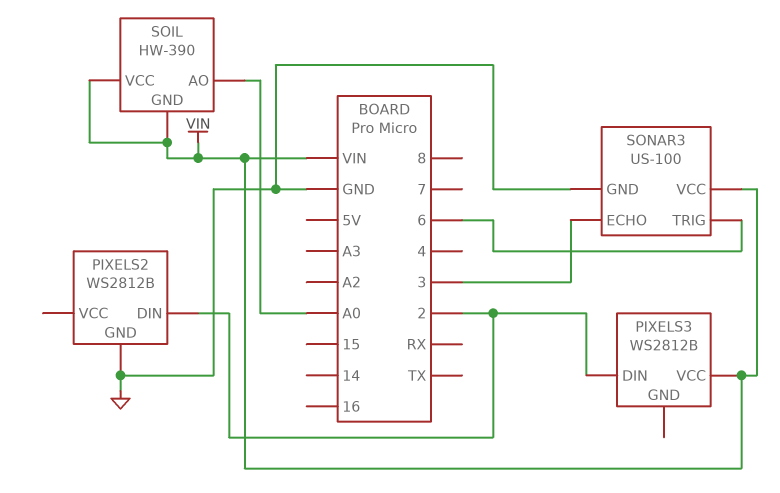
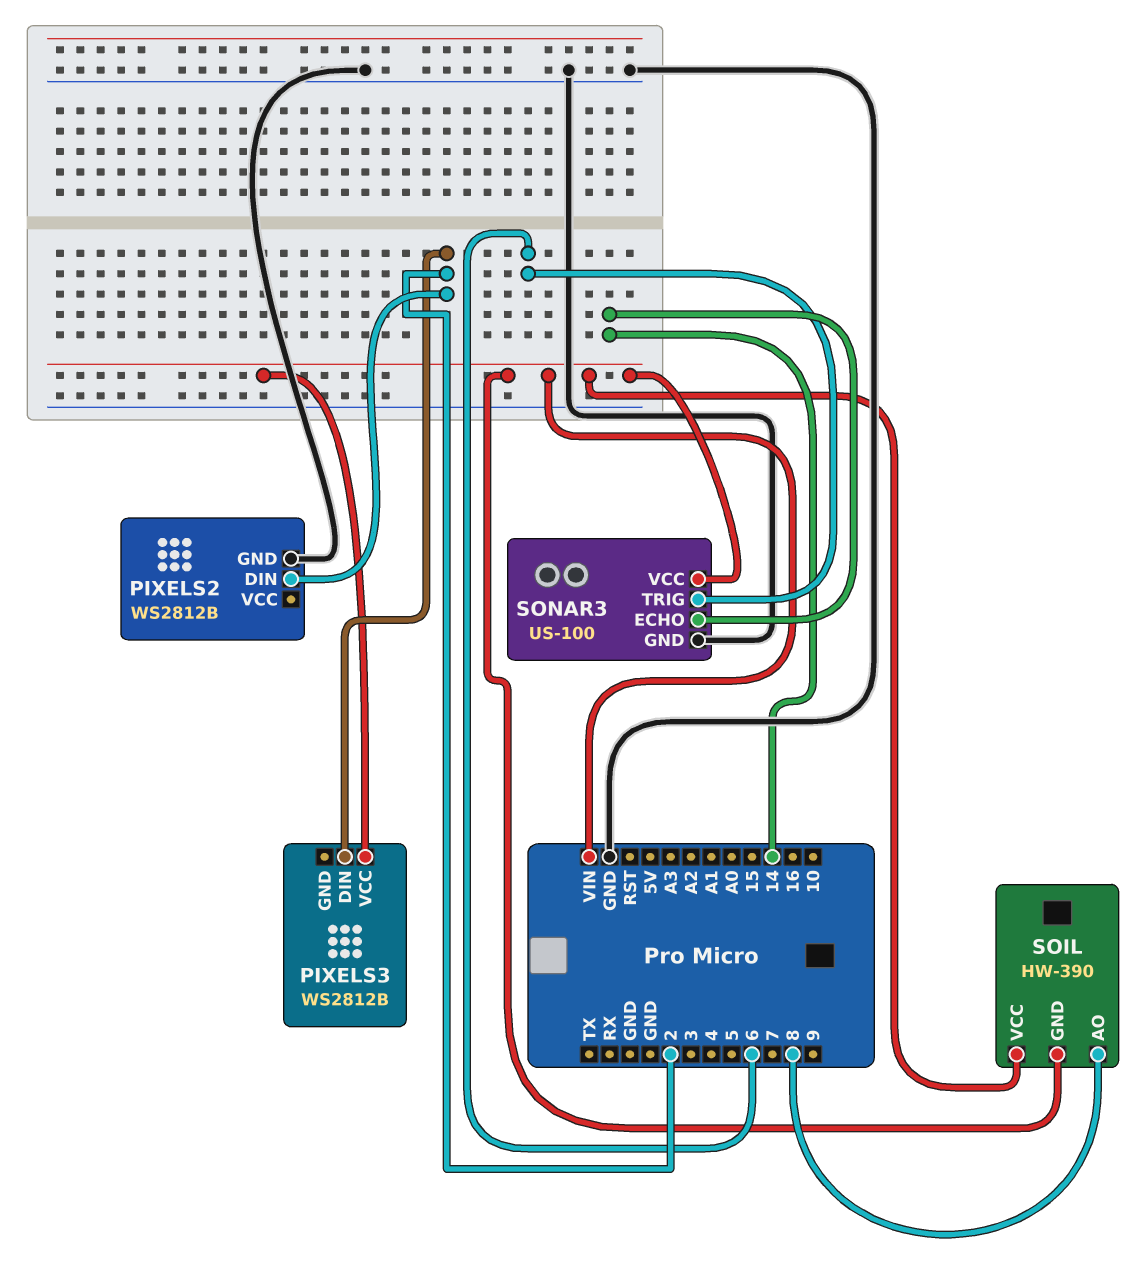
SOIL pin AO: A0 -> 8
SONAR3 pin ECHO: 3 -> 14

